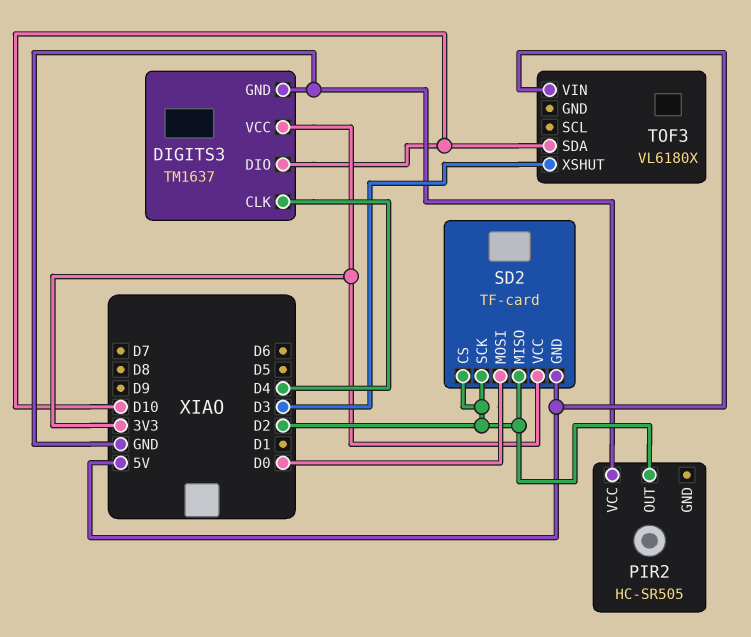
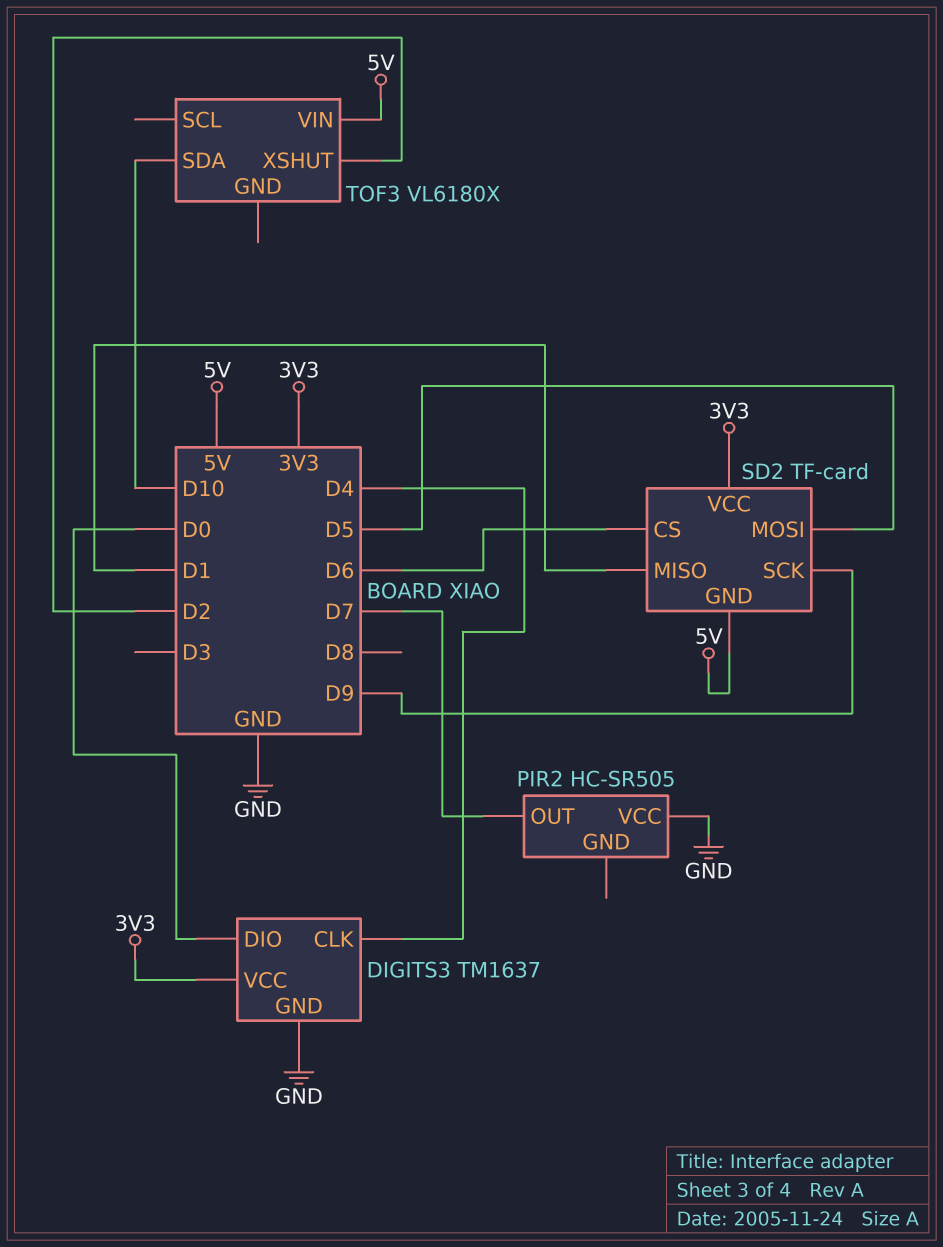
DIGITS3 pin DIO: D10 -> D0
PIR2 pin OUT: D2 -> D7
SD2 pin CS: D2 -> D6
SD2 pin MISO: D2 -> D1
SD2 pin MOSI: D0 -> D5
SD2 pin SCK: D2 -> D9
TOF3 pin XSHUT: D3 -> D2

